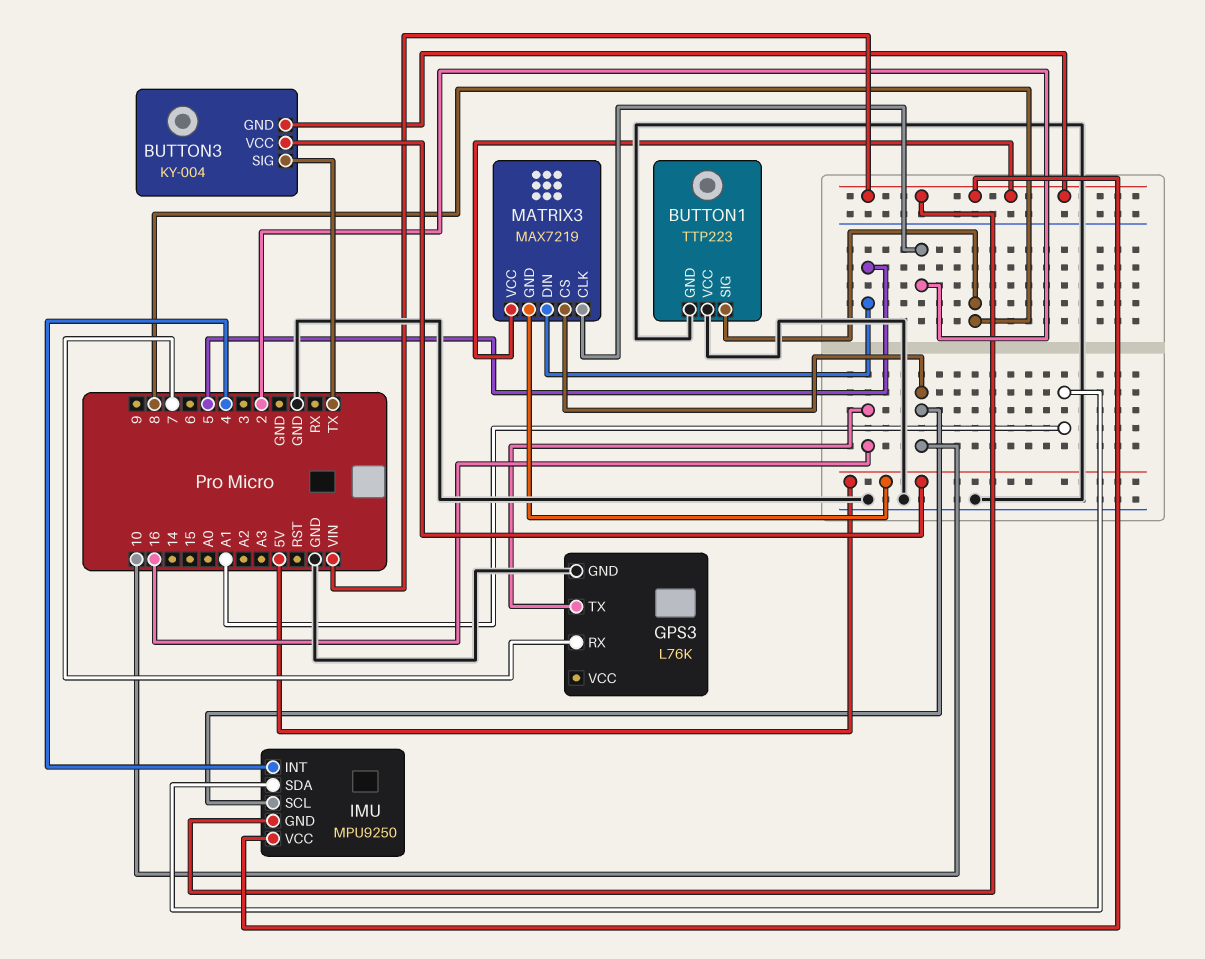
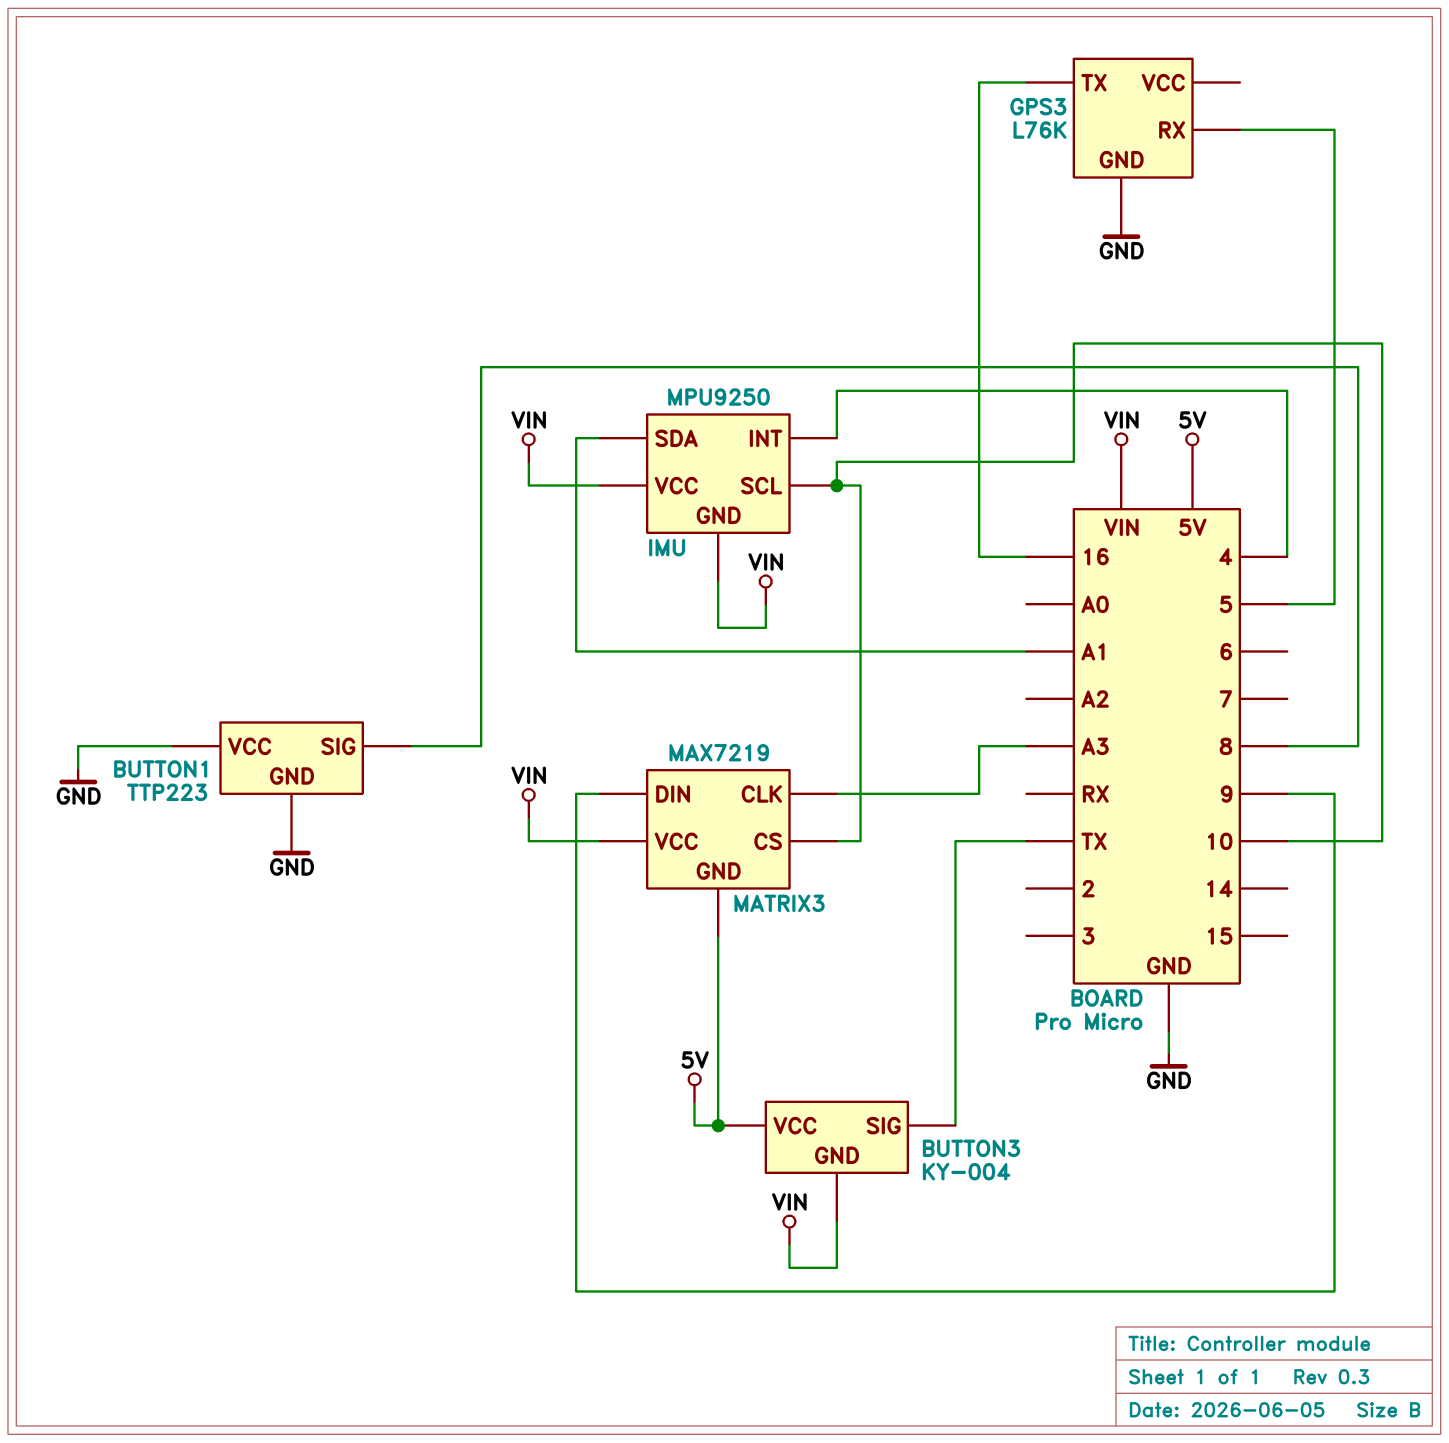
GPS3 pin RX: 7 -> 5
MATRIX3 pin CLK: 2 -> A3
MATRIX3 pin DIN: 5 -> 9

